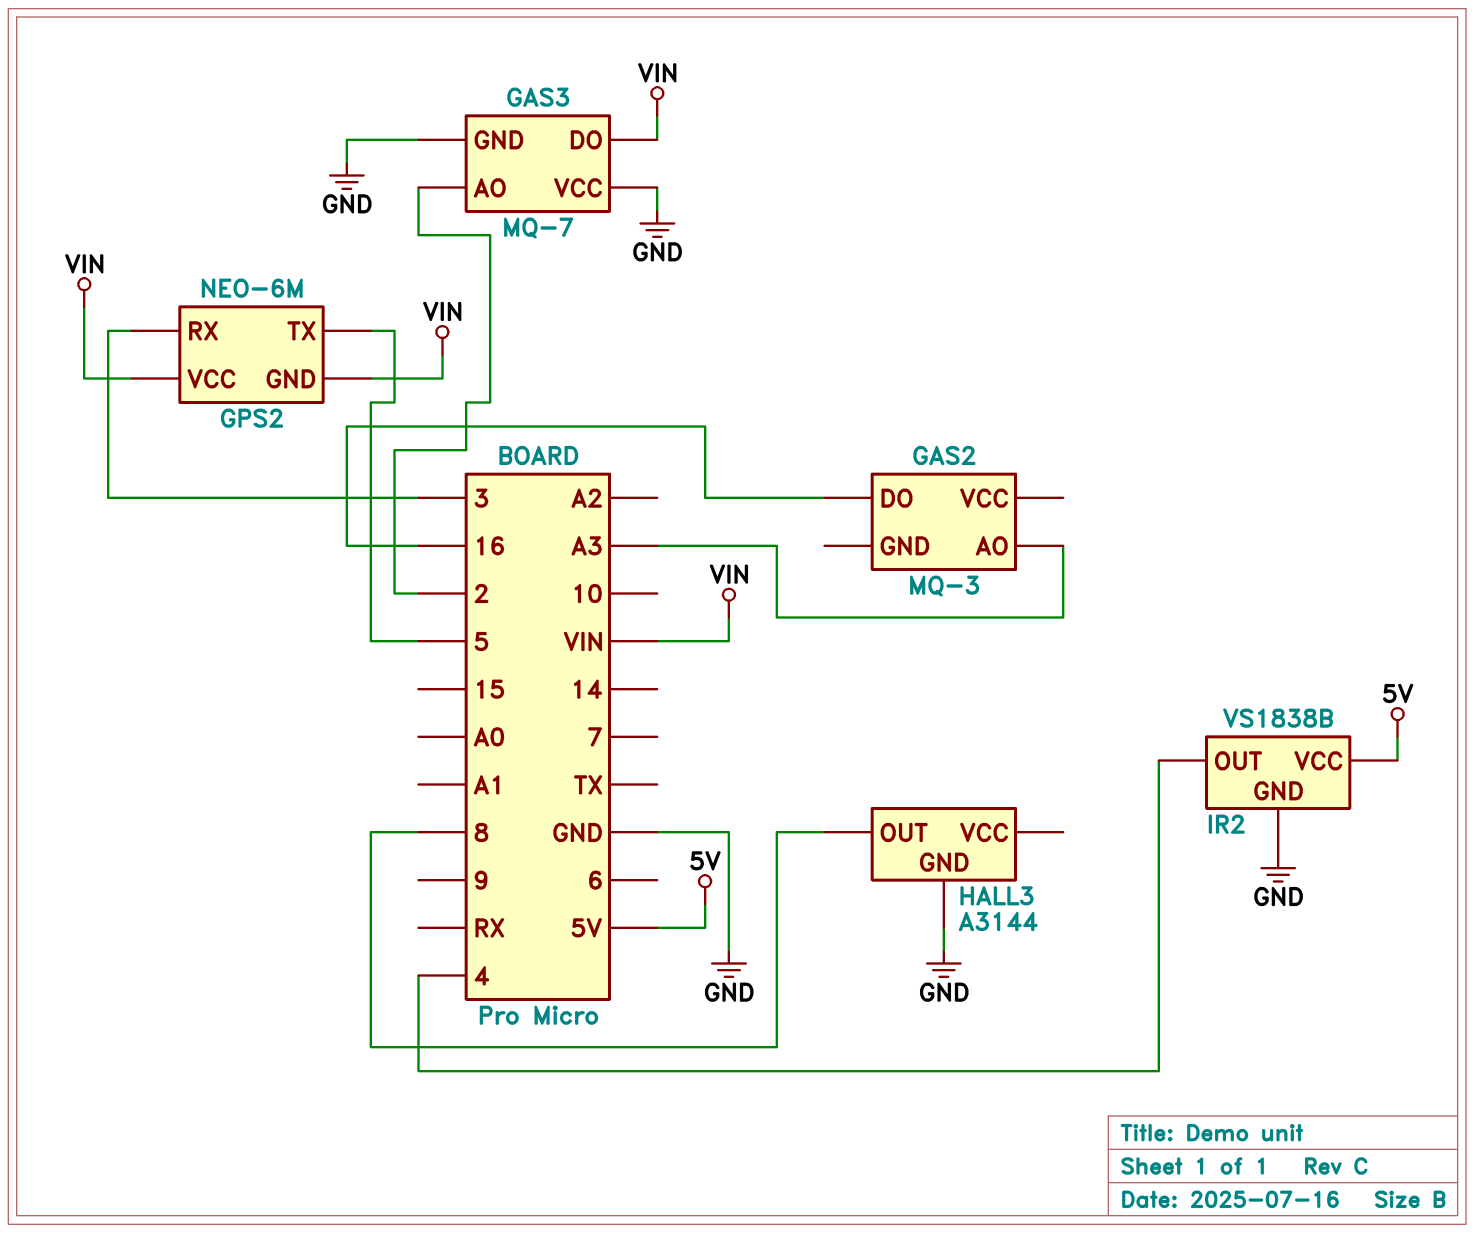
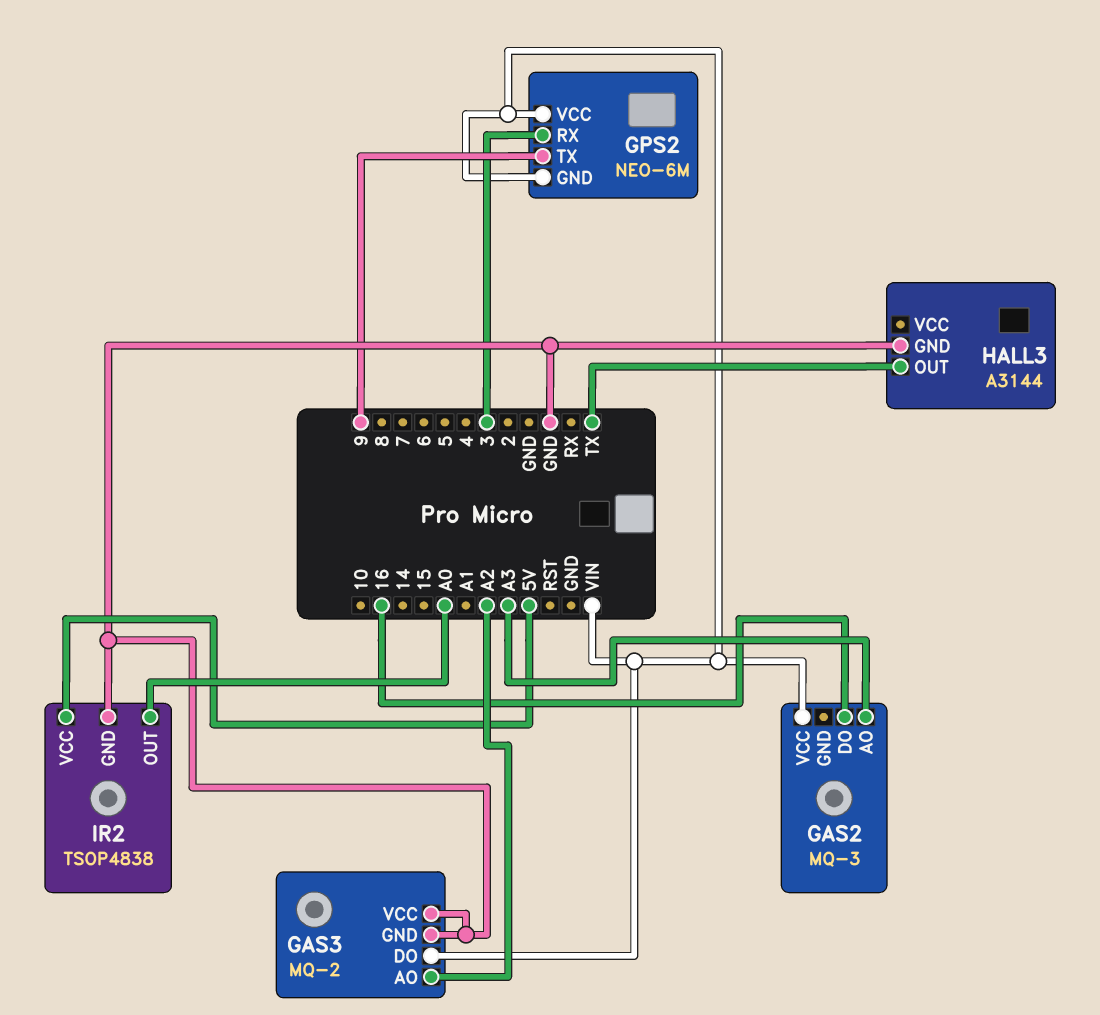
GAS2 pin VCC: none -> VIN
GAS3: MQ-7 -> MQ-2
GAS3 pin AO: 2 -> A2
GPS2 pin TX: 5 -> 9
HALL3 pin OUT: 8 -> TX
IR2: VS1838B -> TSOP4838
IR2 pin OUT: 4 -> A0

